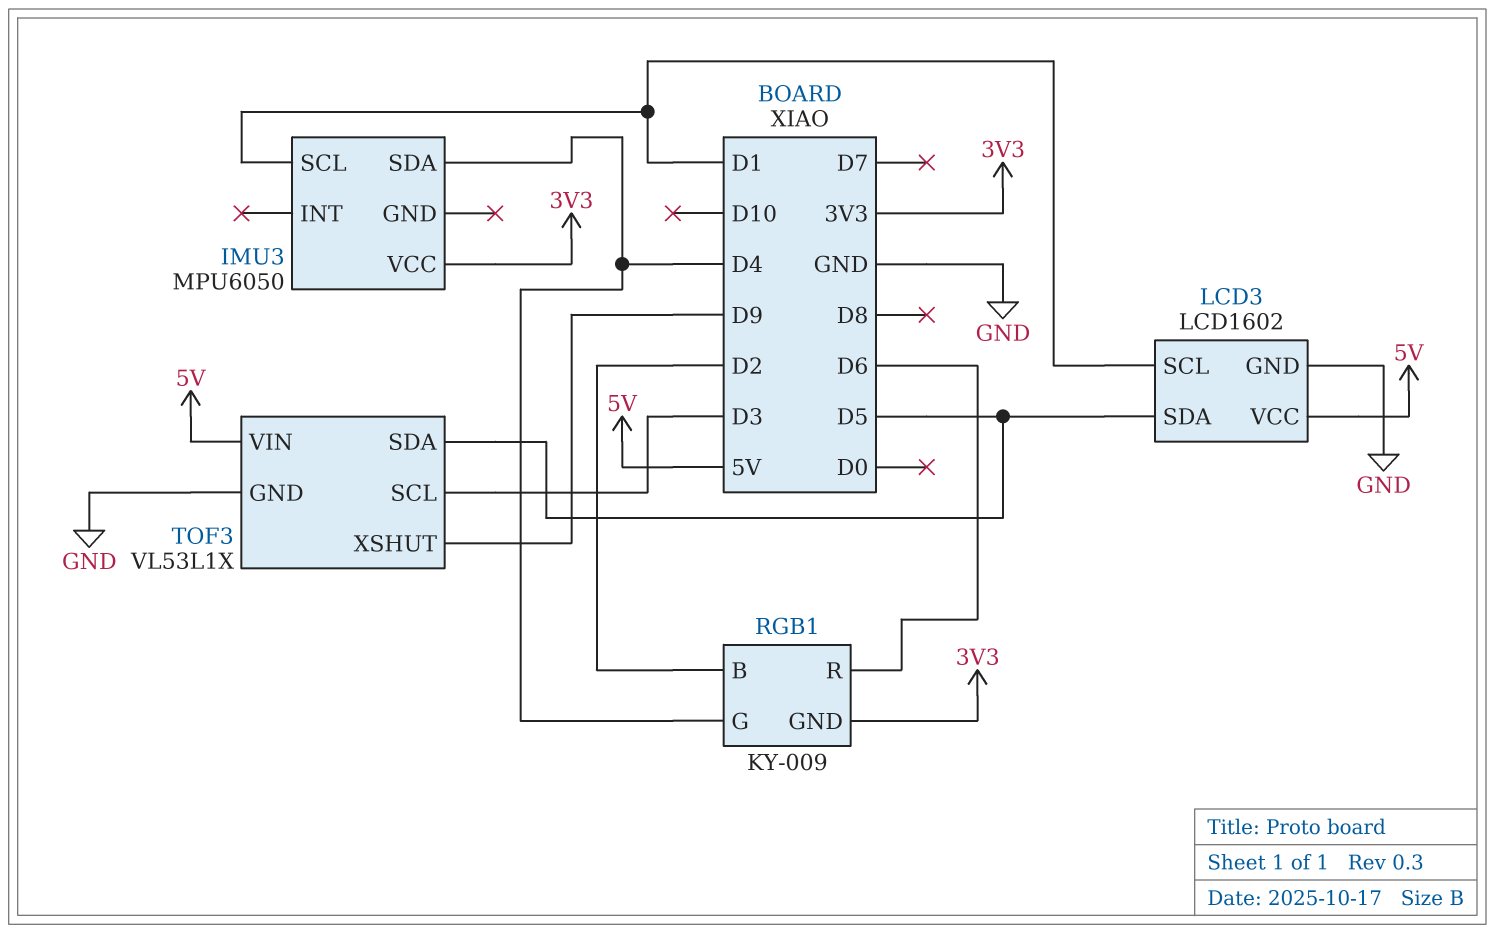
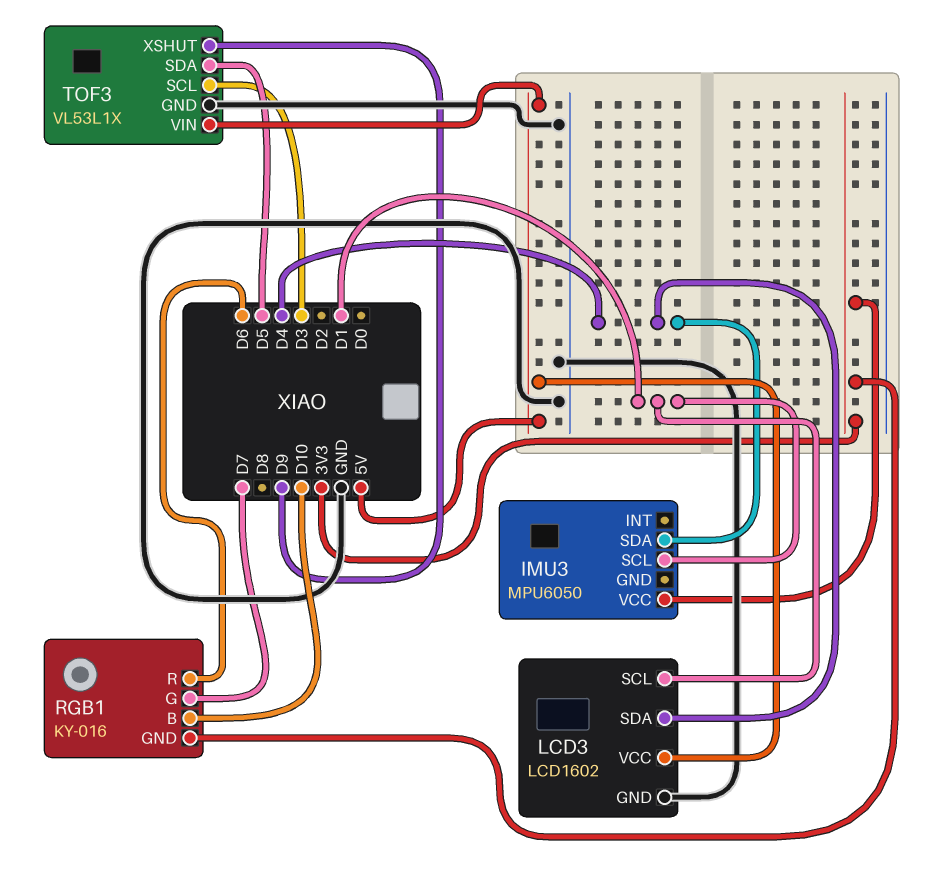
LCD3 pin SDA: D5 -> D4
RGB1: KY-009 -> KY-016
RGB1 pin B: D2 -> D10
RGB1 pin G: D4 -> D7

